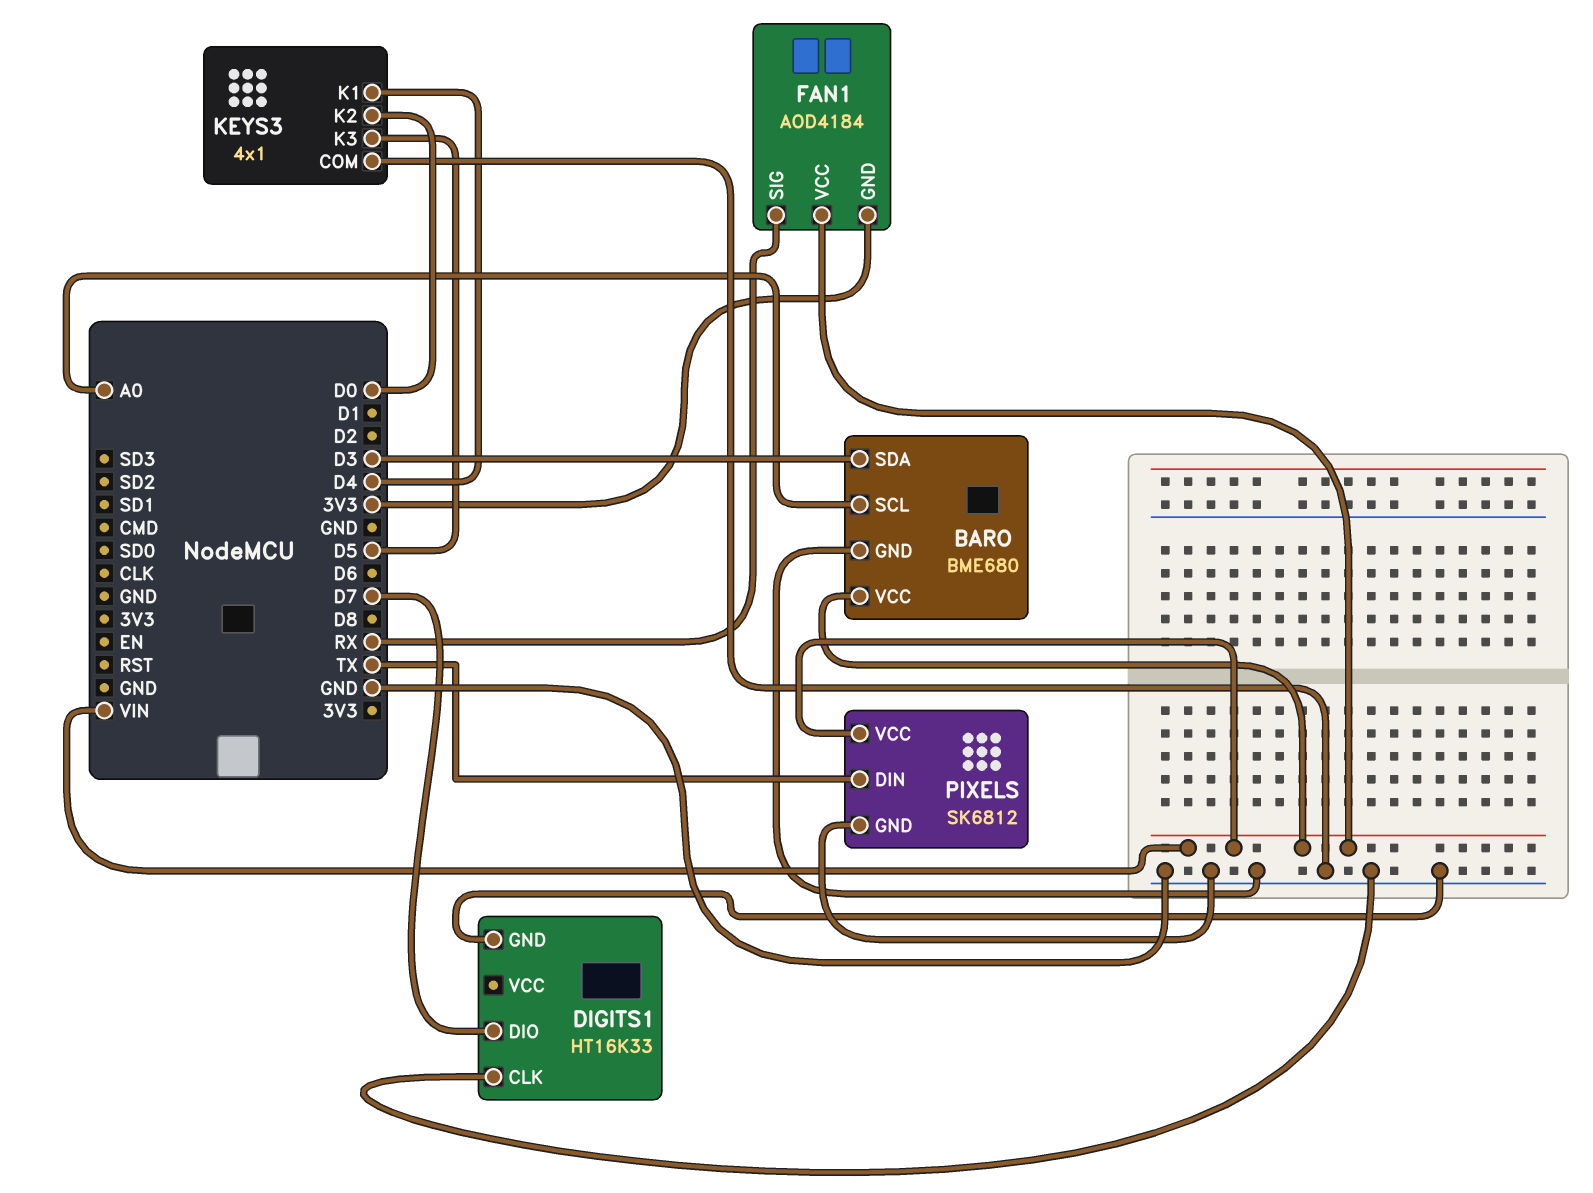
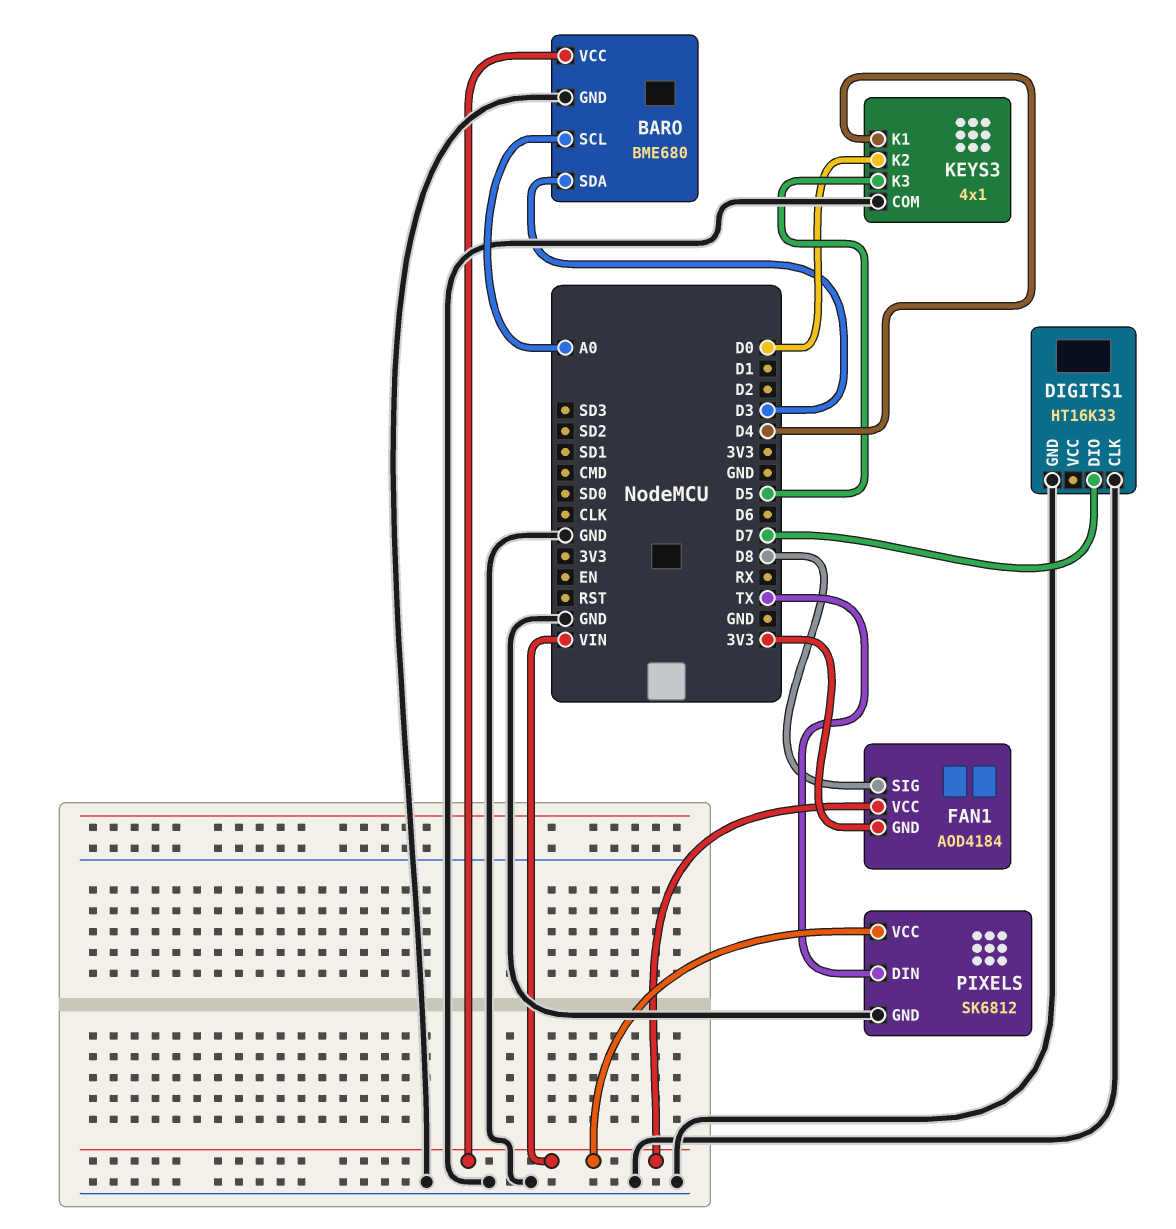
FAN1 pin SIG: RX -> D8

